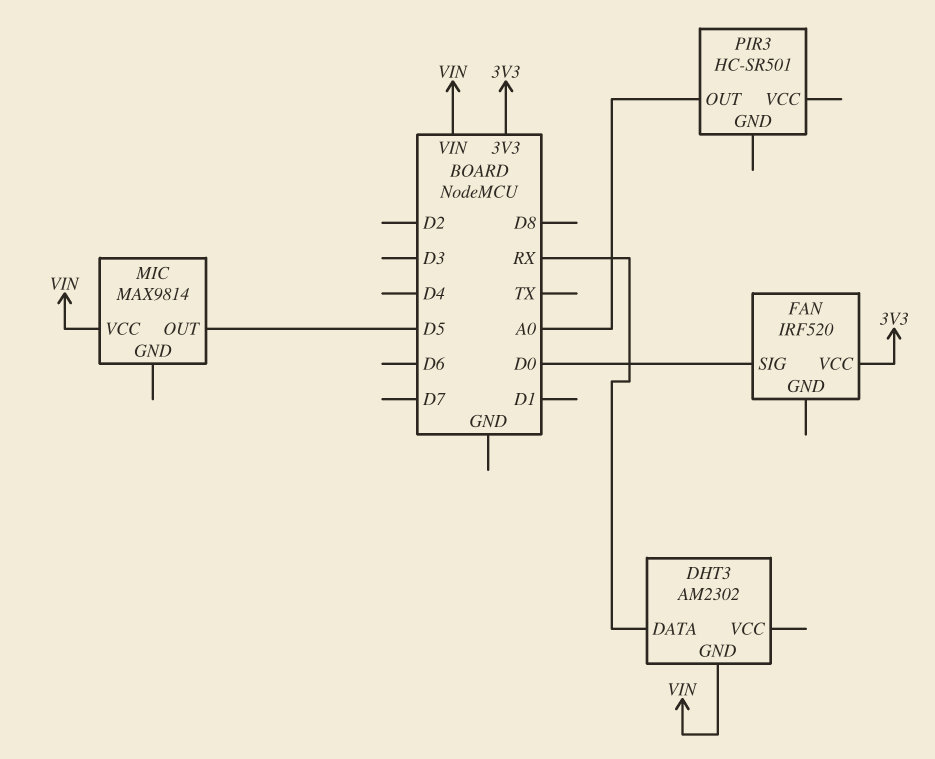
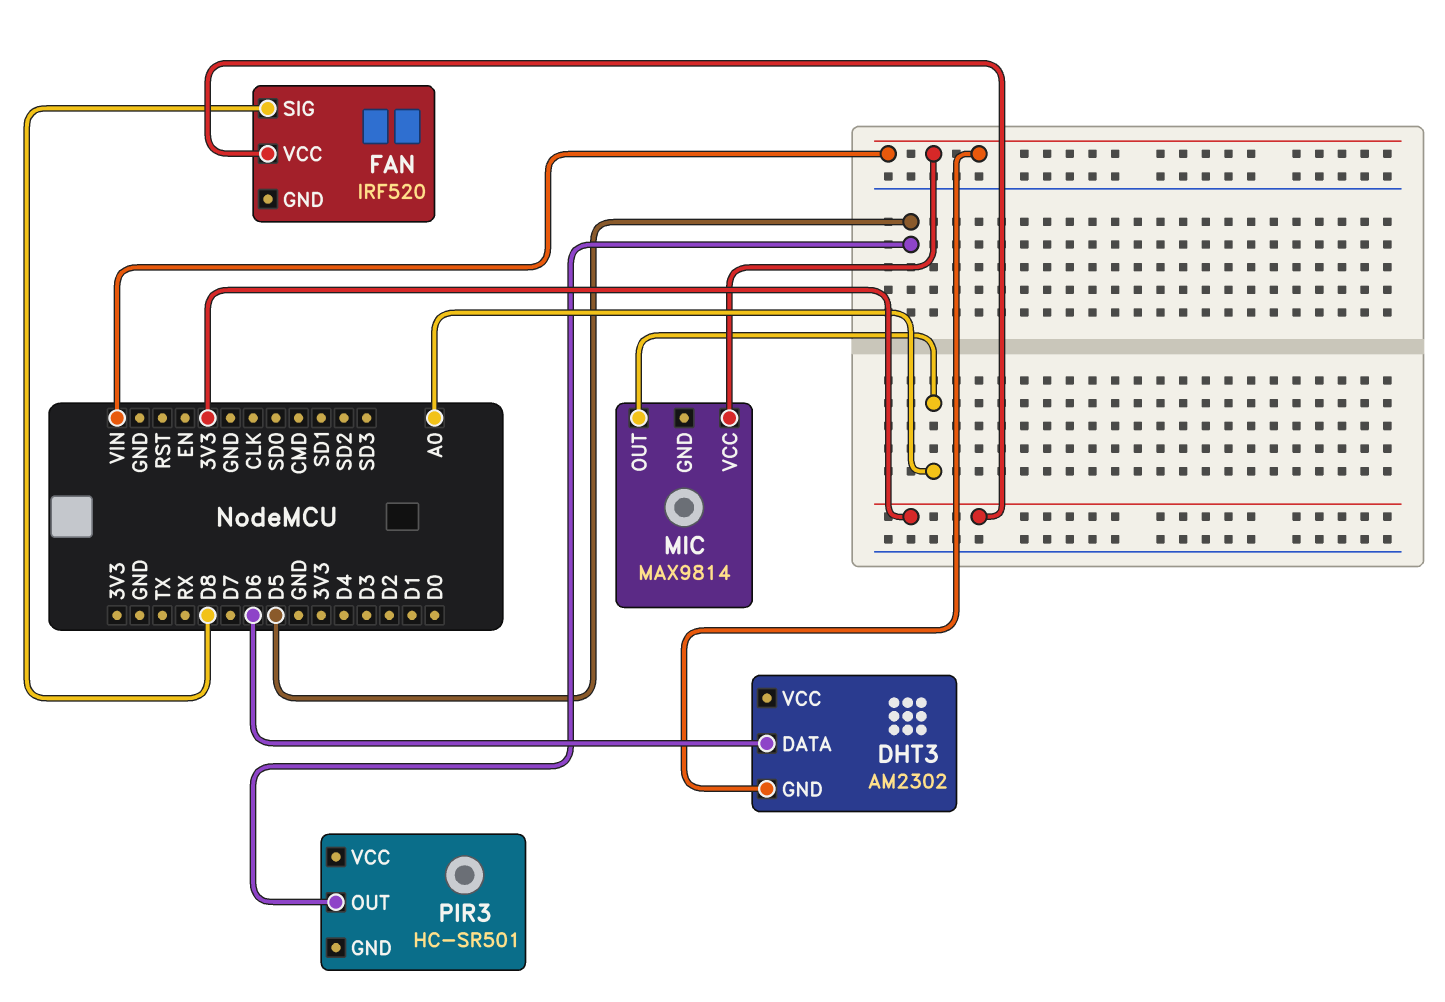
DHT3 pin DATA: RX -> D6
FAN pin SIG: D0 -> D8
MIC pin OUT: D5 -> A0
PIR3 pin OUT: A0 -> D5

